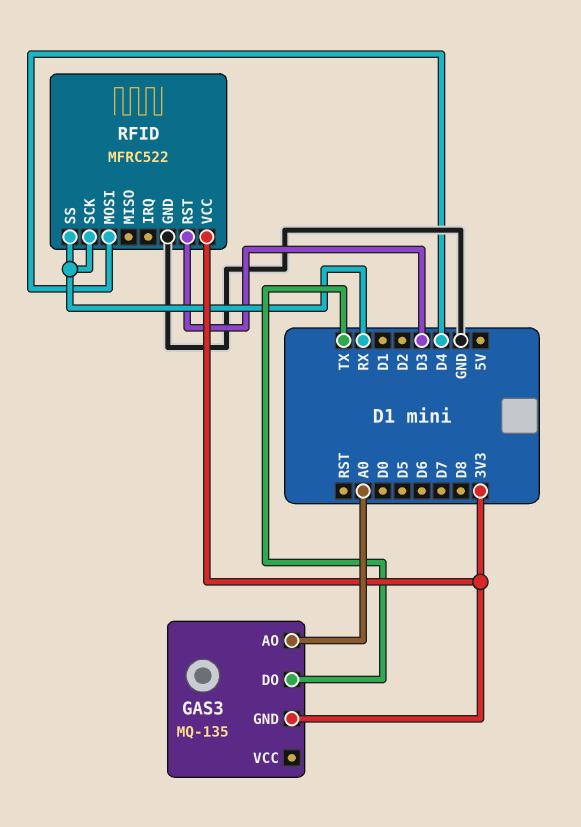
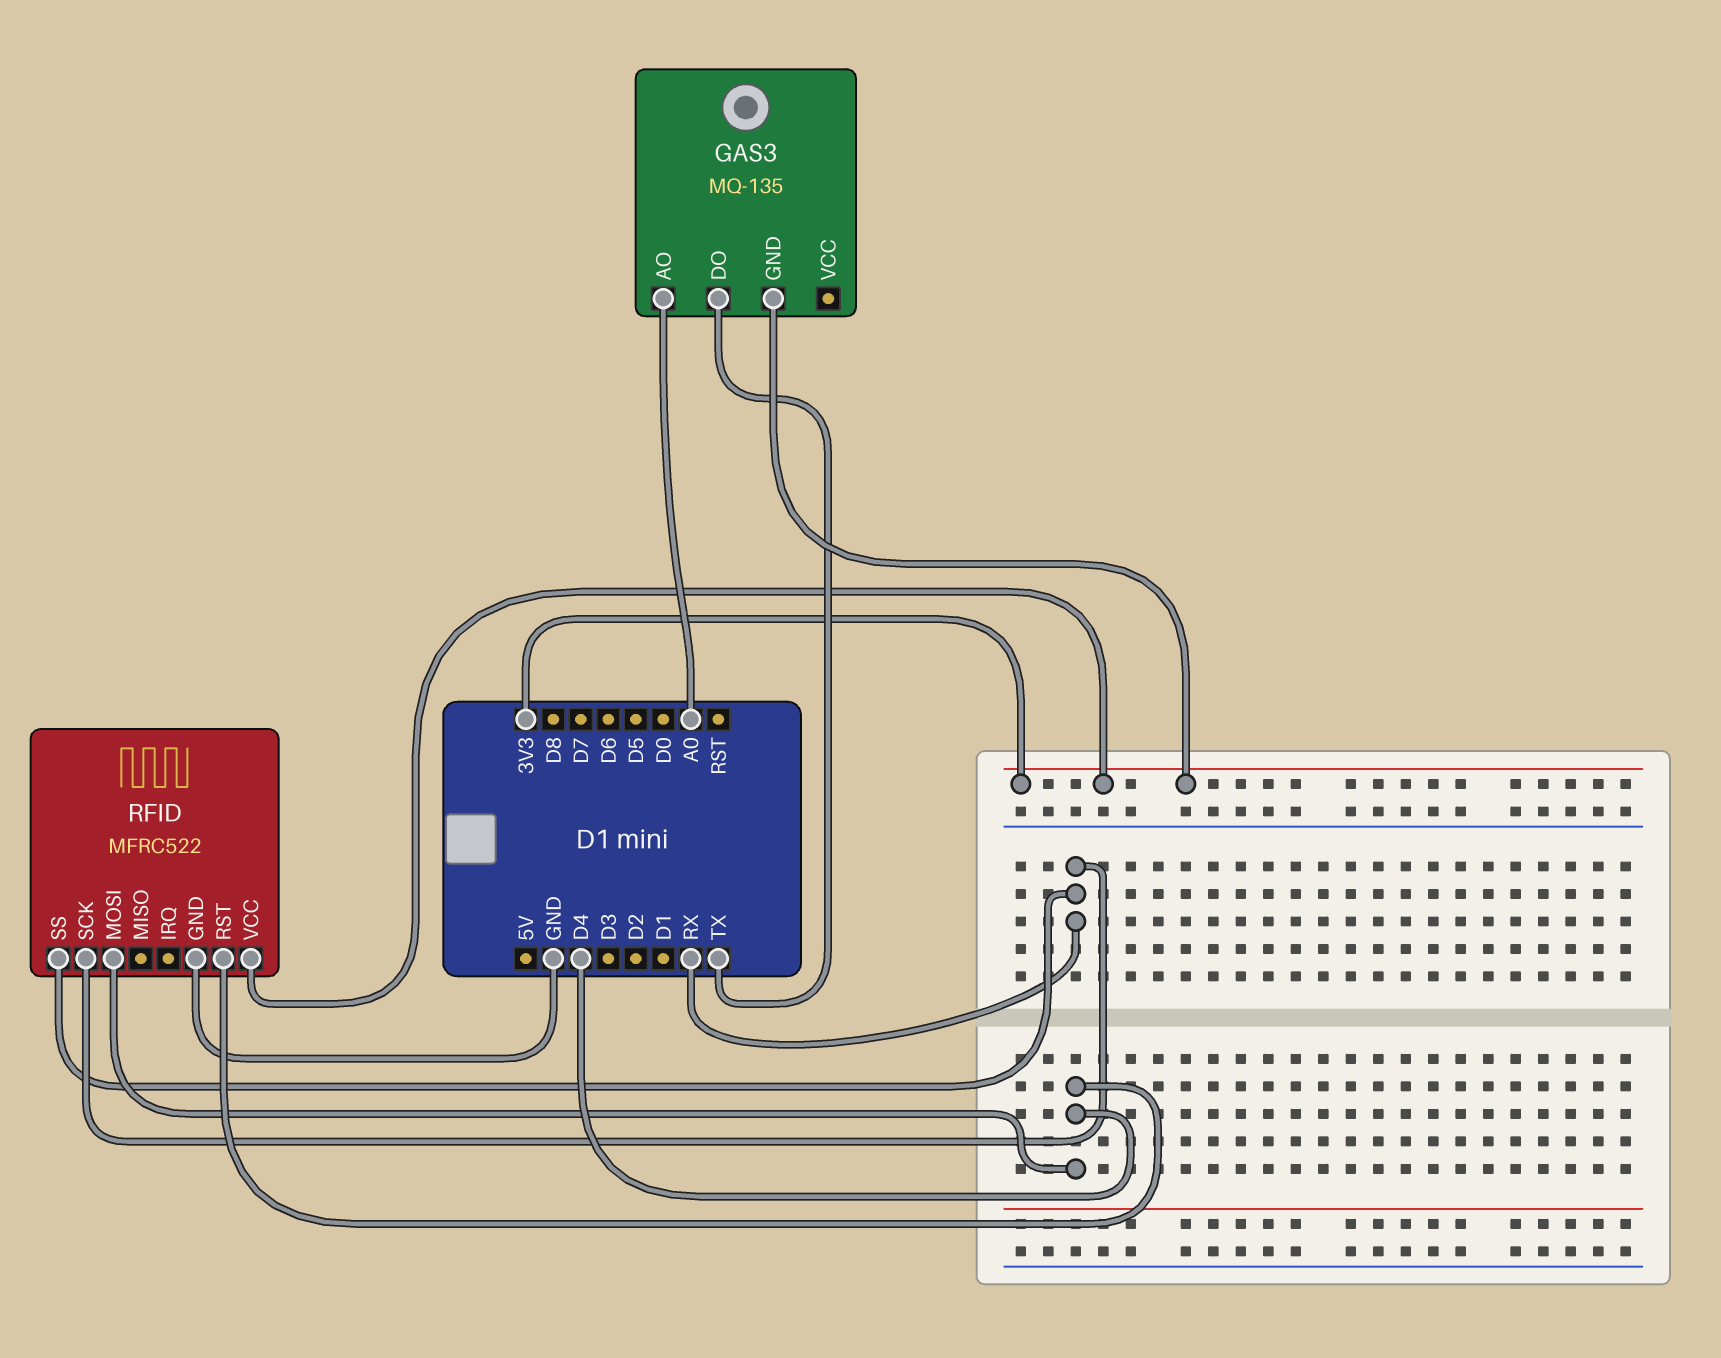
RFID pin RST: D3 -> D4

